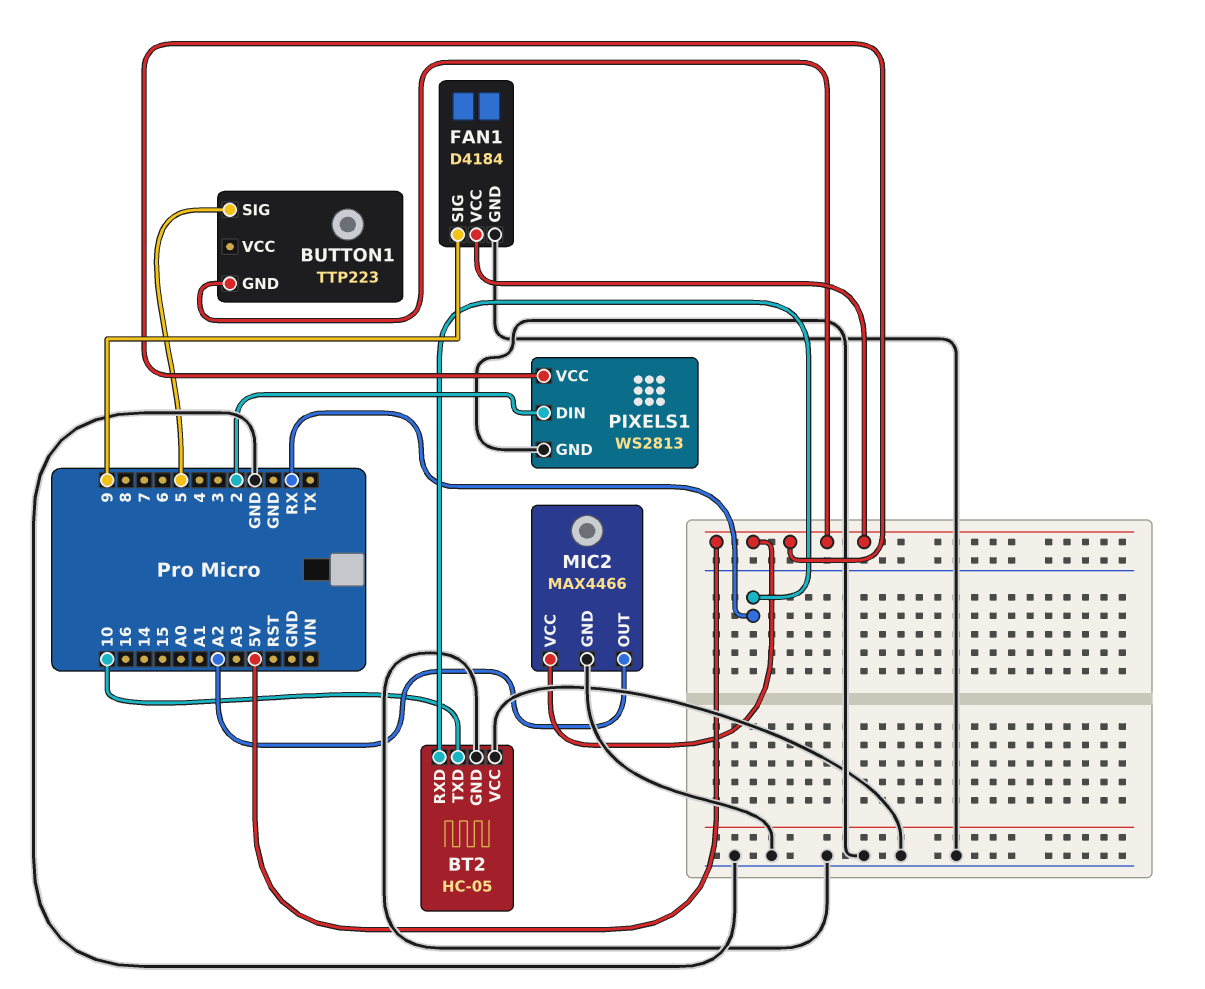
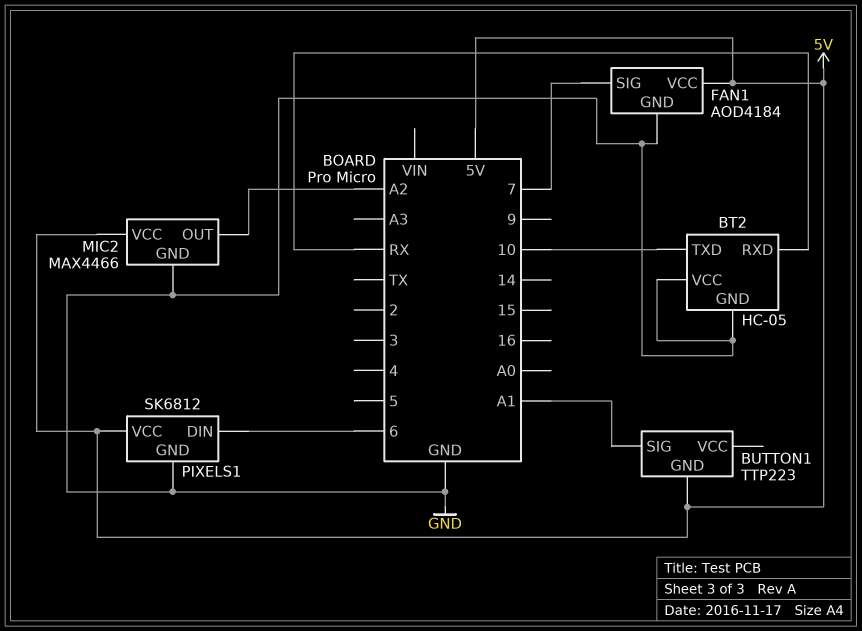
BUTTON1 pin SIG: 5 -> A1
FAN1: D4184 -> AOD4184
FAN1 pin SIG: 9 -> 7
PIXELS1: WS2813 -> SK6812
PIXELS1 pin DIN: 2 -> 6

